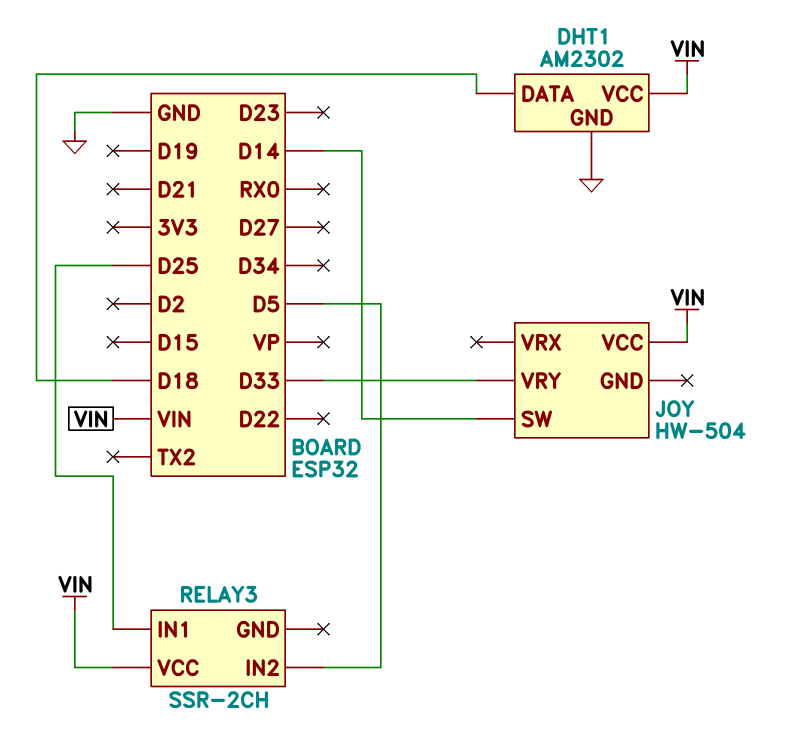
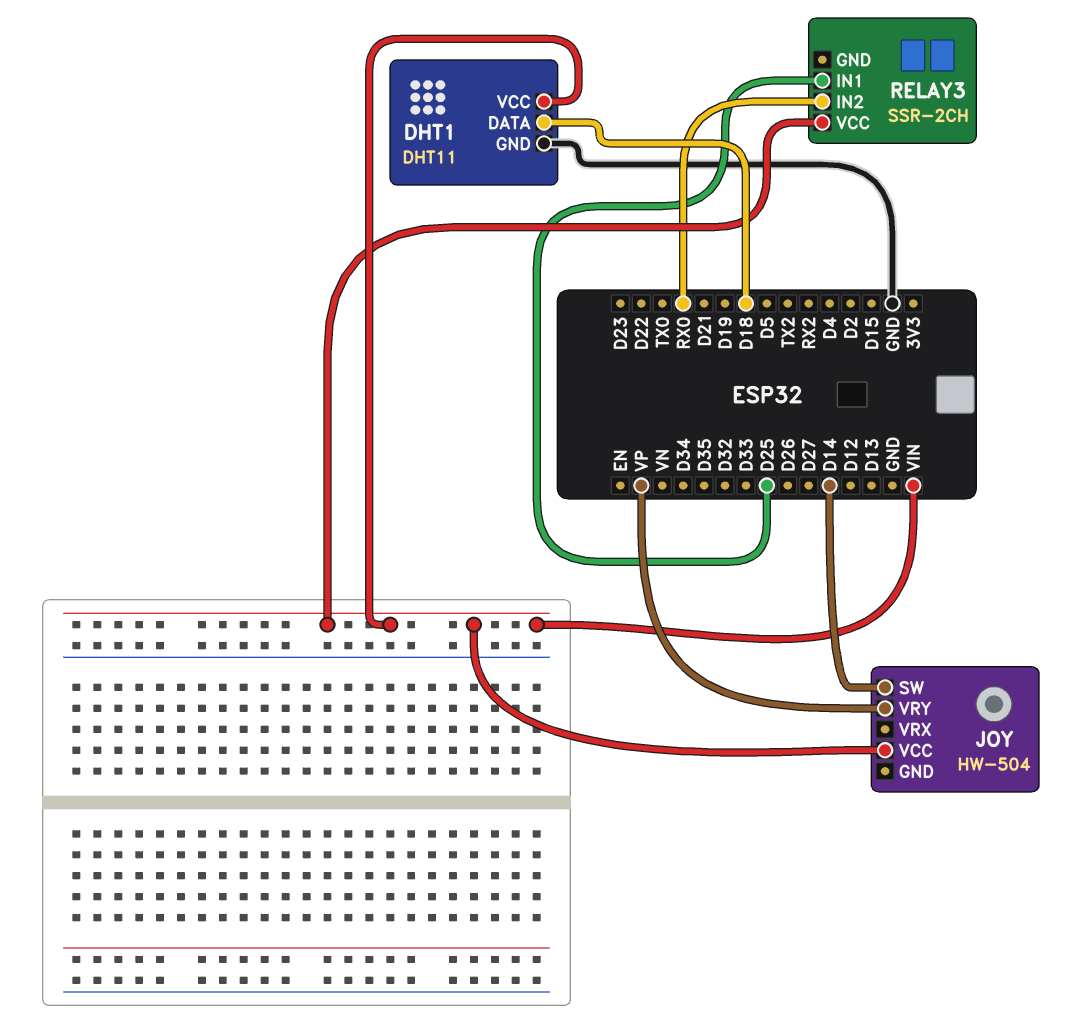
DHT1: AM2302 -> DHT11
JOY pin VRY: D33 -> VP
RELAY3 pin IN2: D5 -> RX0

